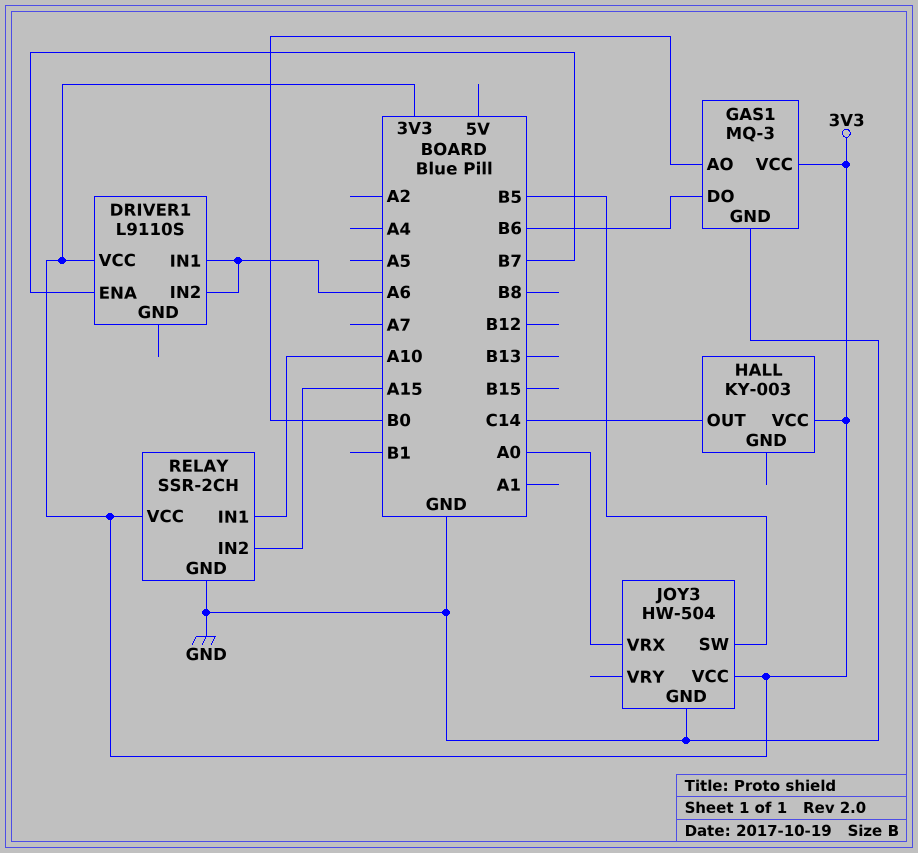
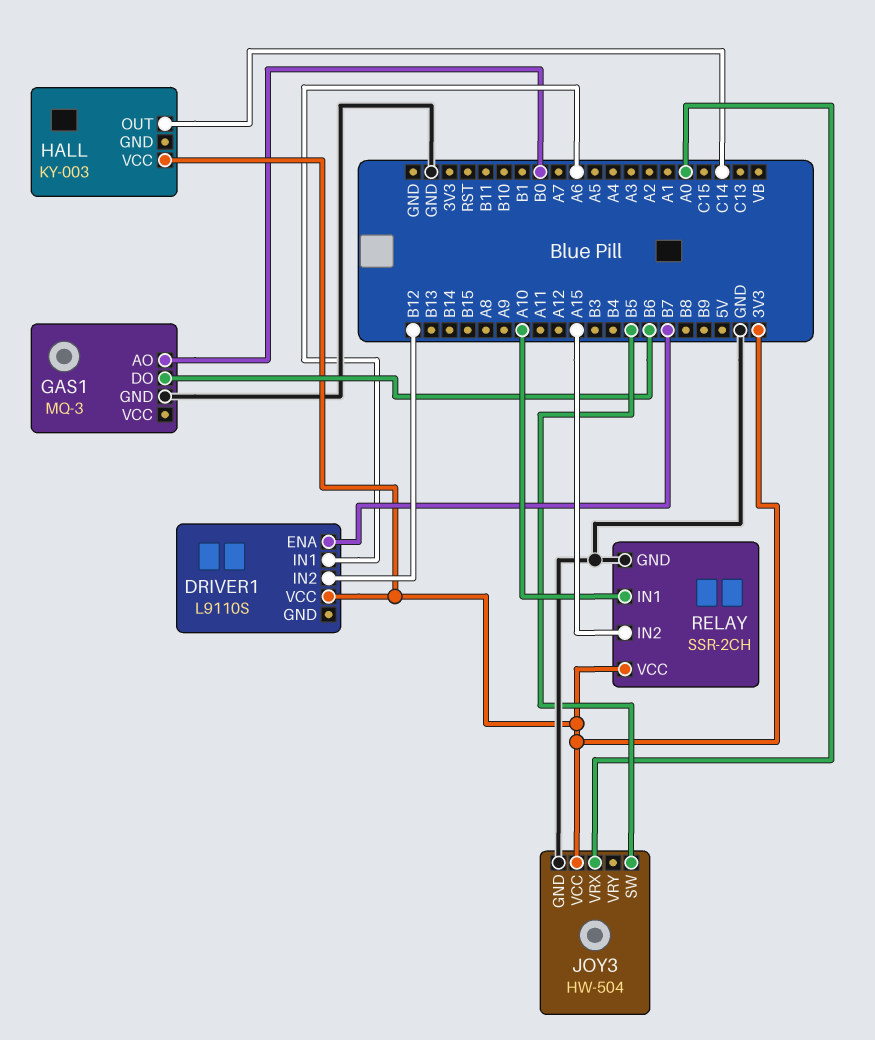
DRIVER1 pin IN2: A6 -> B12
GAS1 pin VCC: 3V3 -> none

